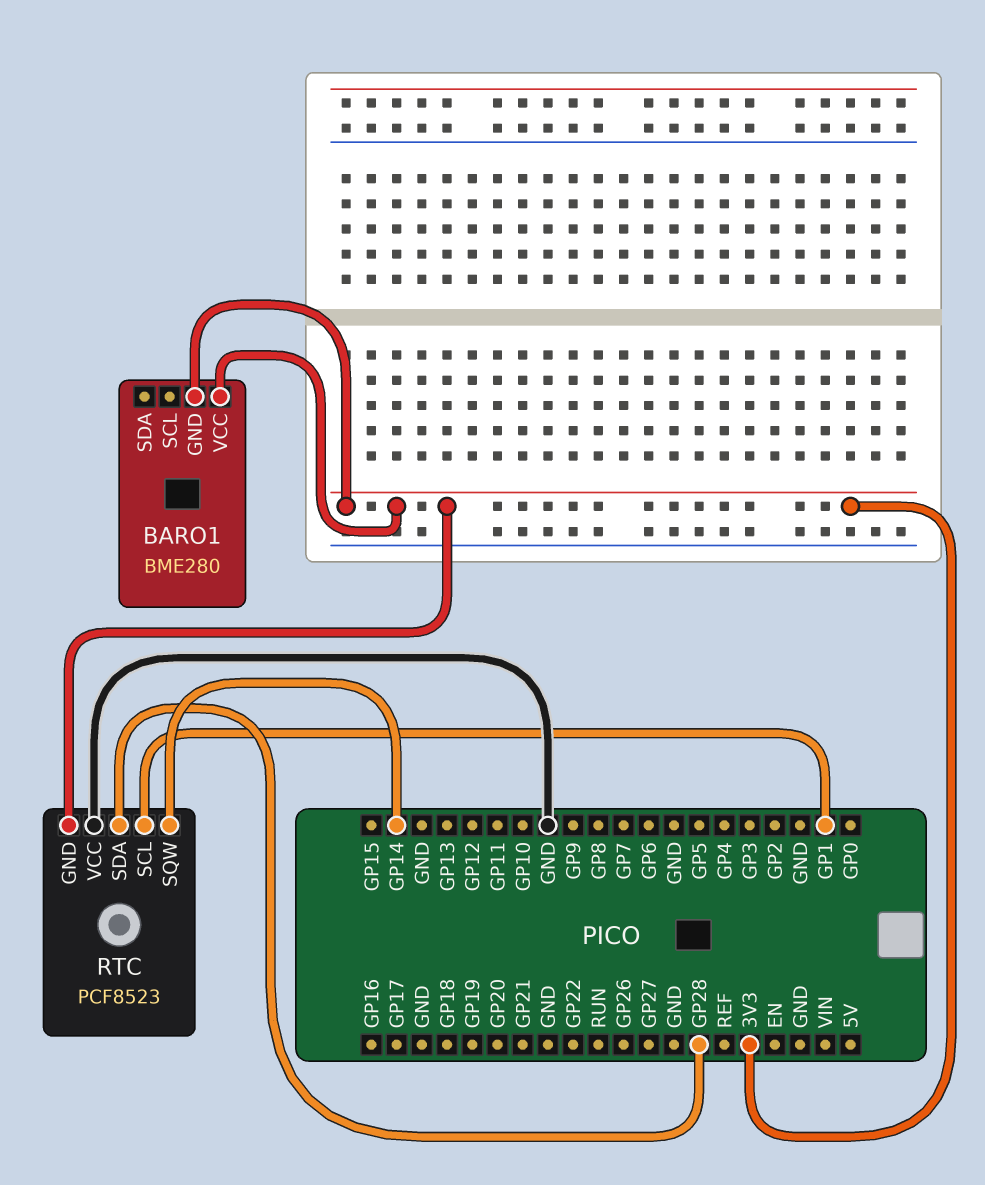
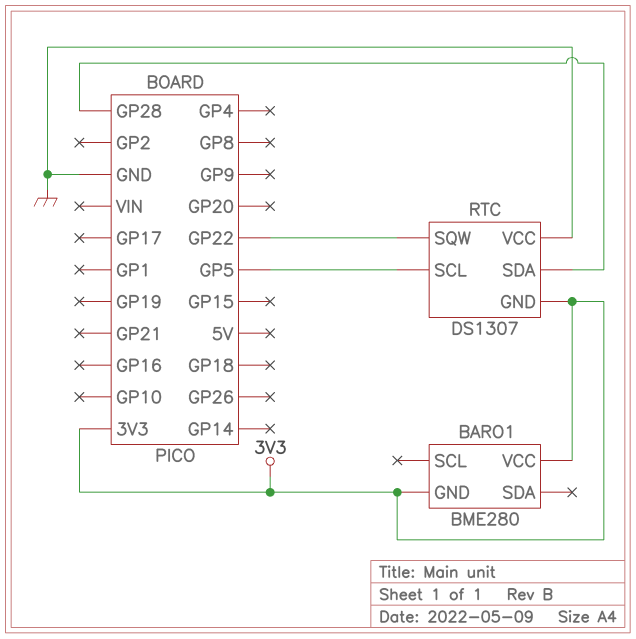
RTC: PCF8523 -> DS1307
RTC pin SCL: GP1 -> GP5
RTC pin SQW: GP14 -> GP22

